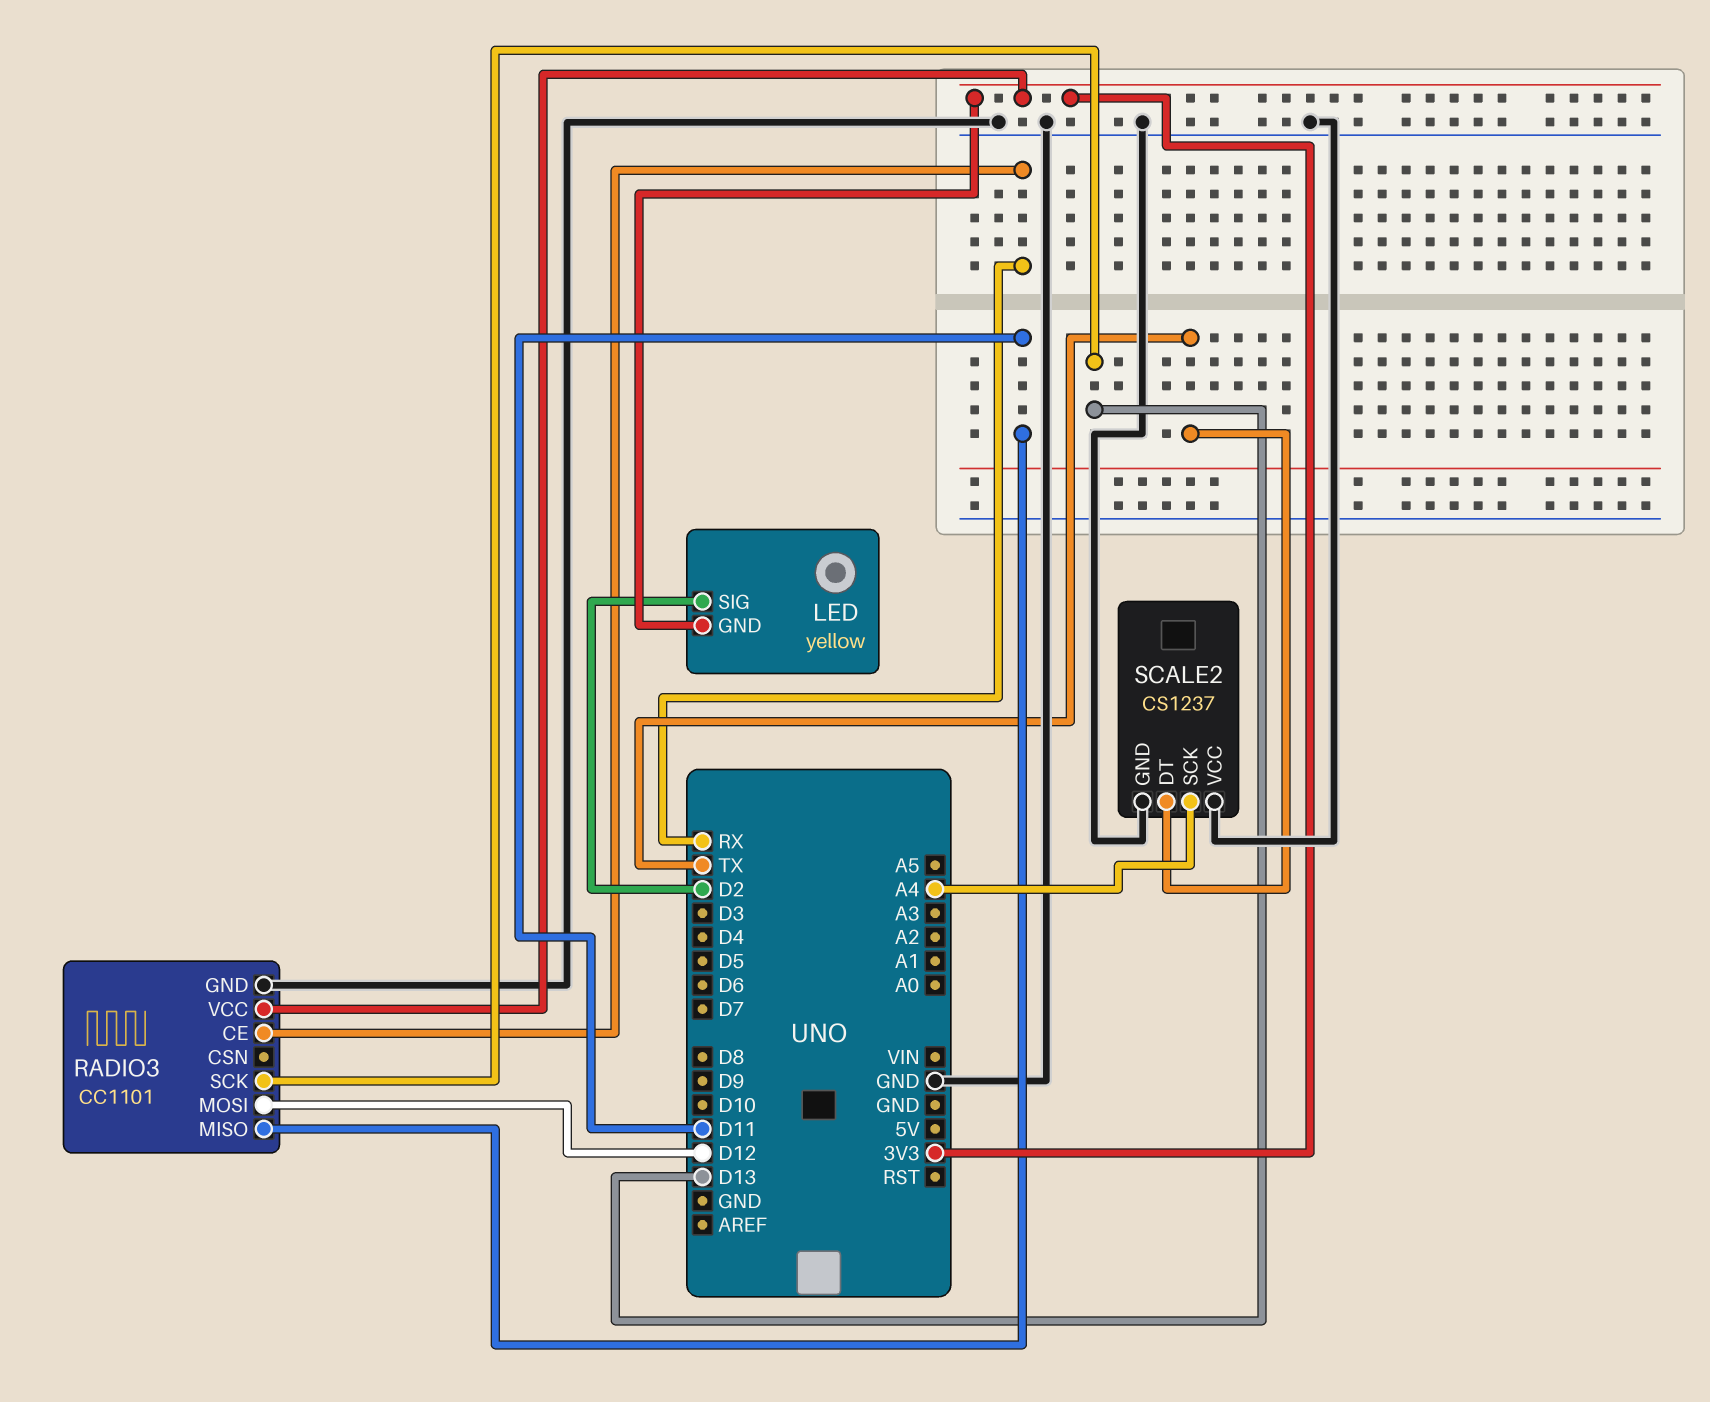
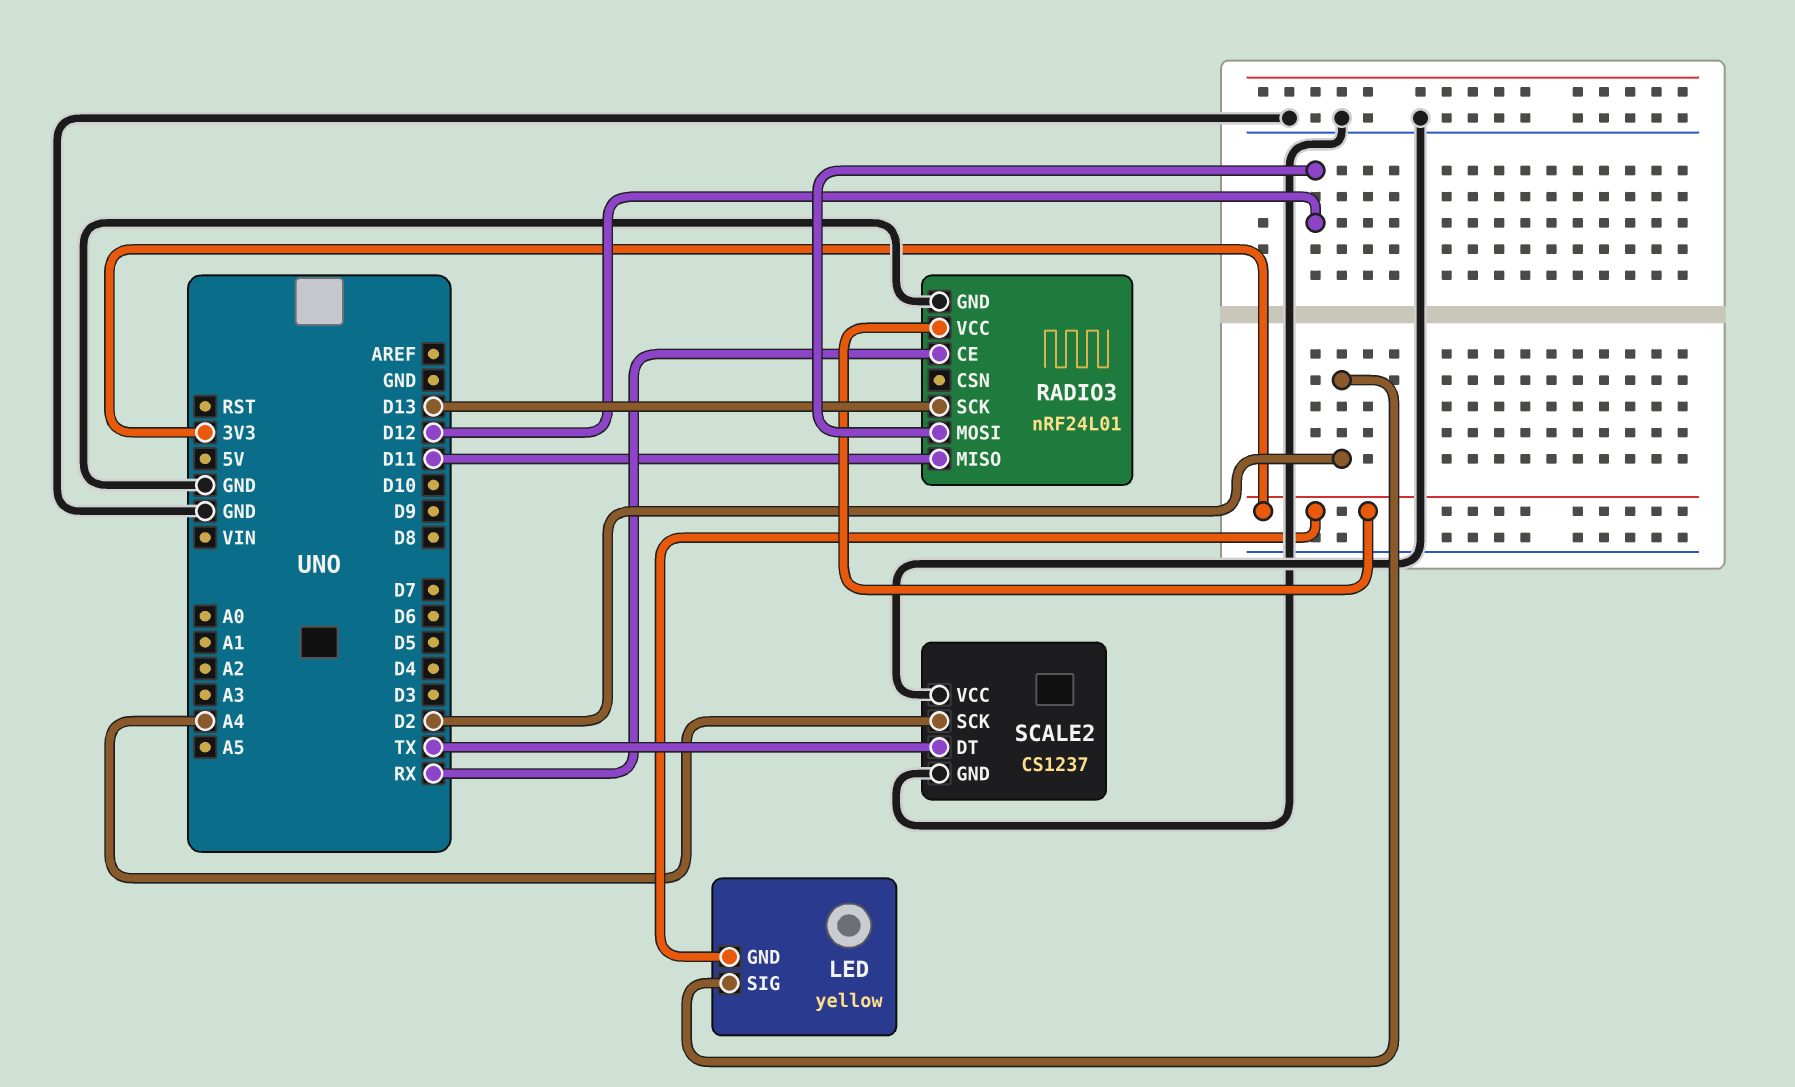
RADIO3: CC1101 -> nRF24L01

